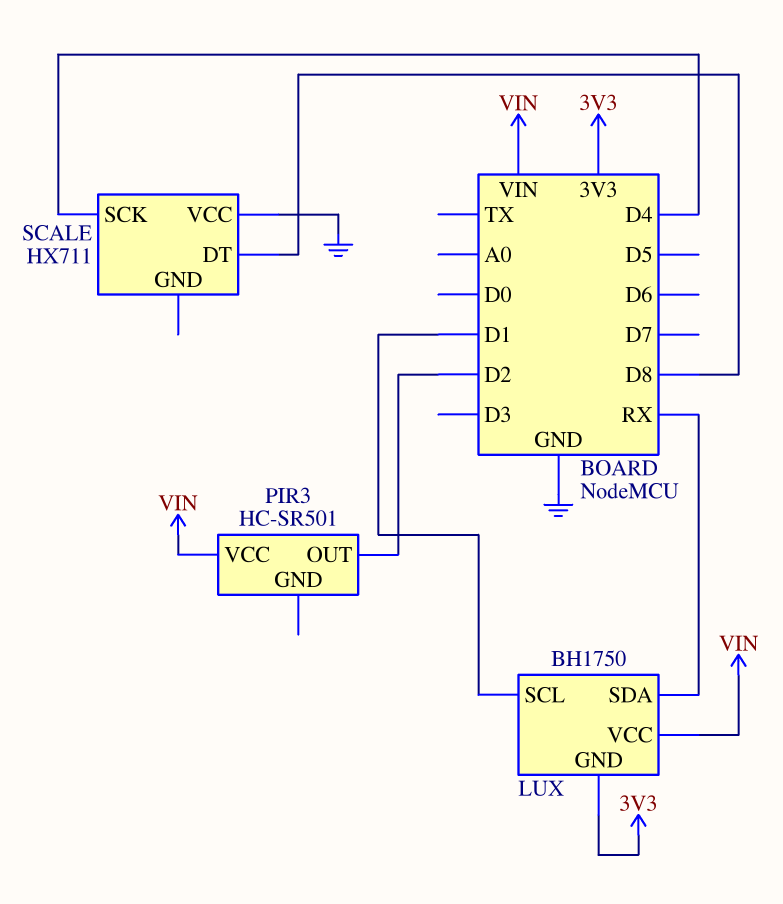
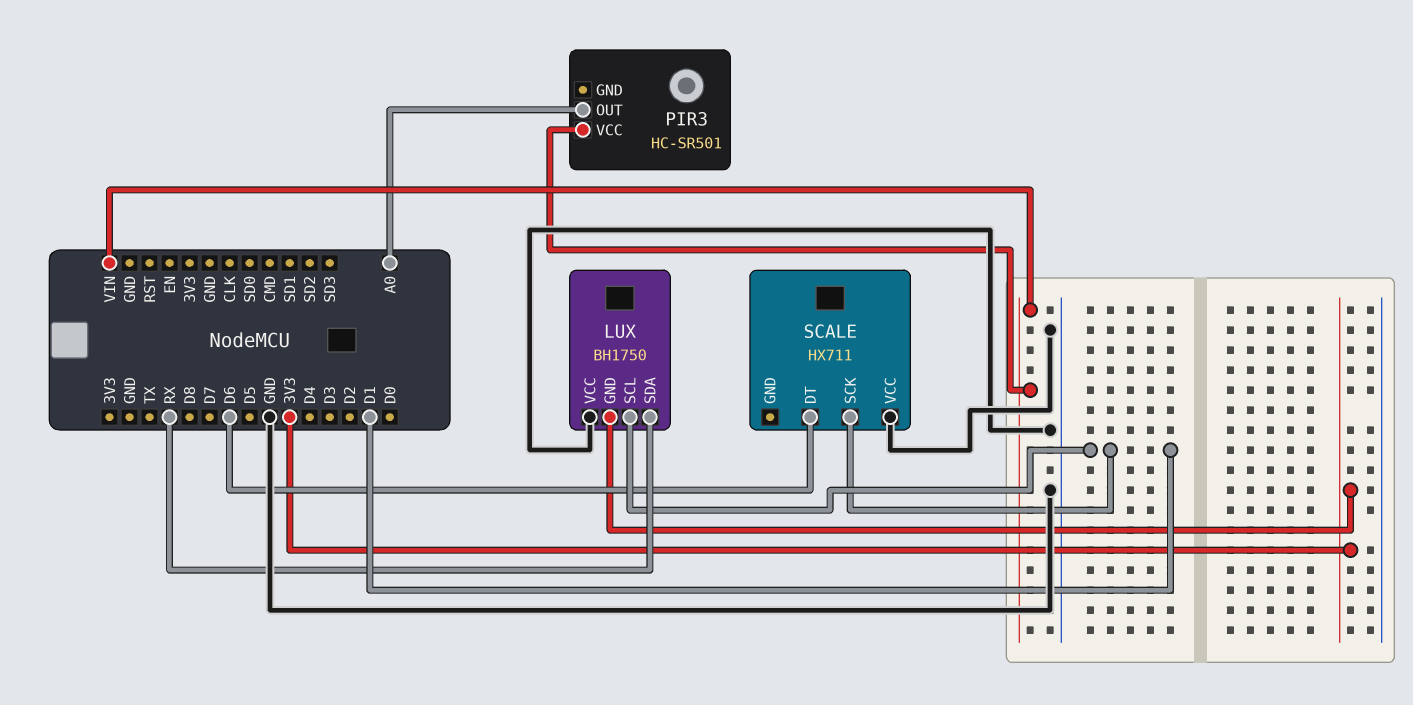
LUX pin VCC: VIN -> GND
PIR3 pin OUT: D2 -> A0
SCALE pin DT: D8 -> D6
SCALE pin SCK: D4 -> D1

